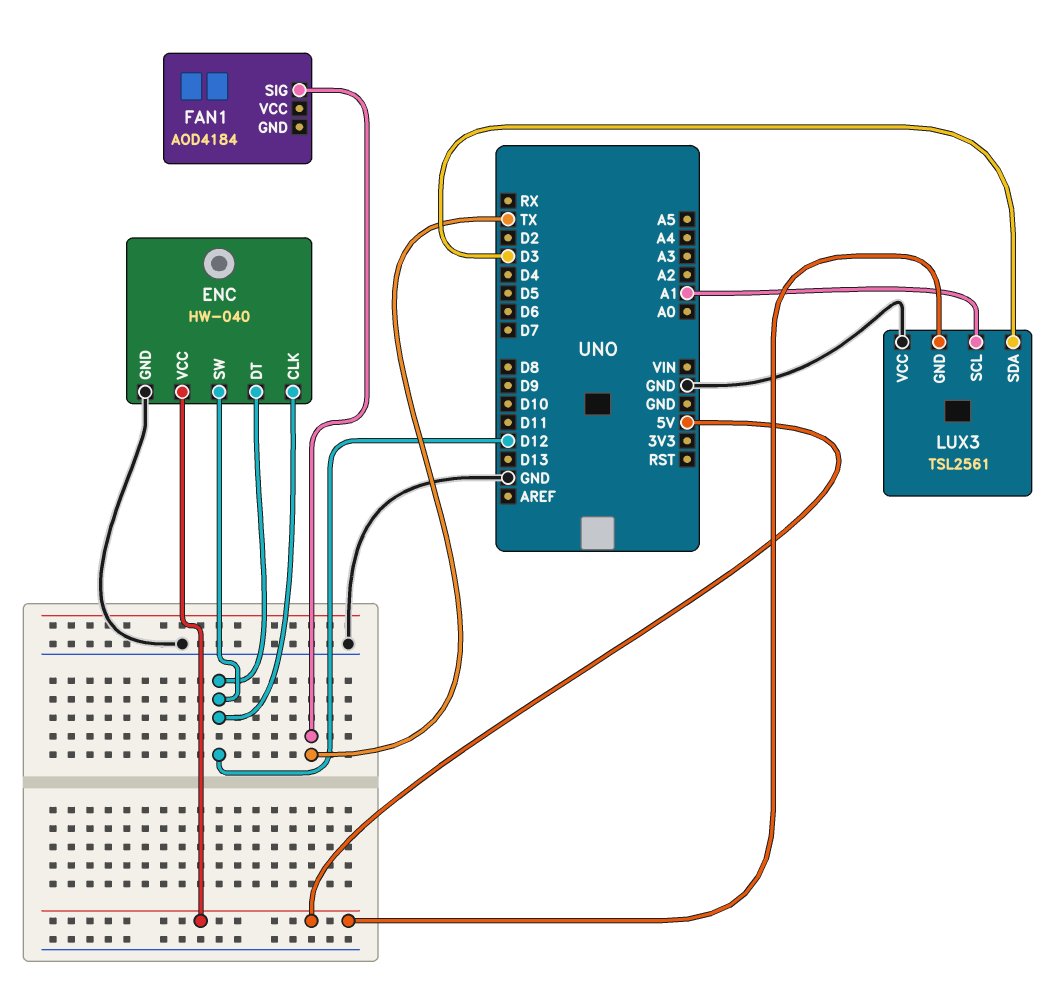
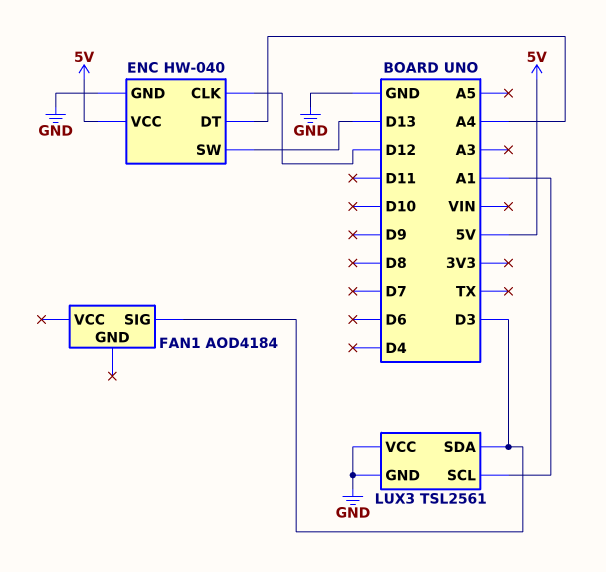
ENC pin DT: D12 -> A4
ENC pin SW: D12 -> D13
FAN1 pin SIG: TX -> D3
LUX3 pin GND: 5V -> GND

